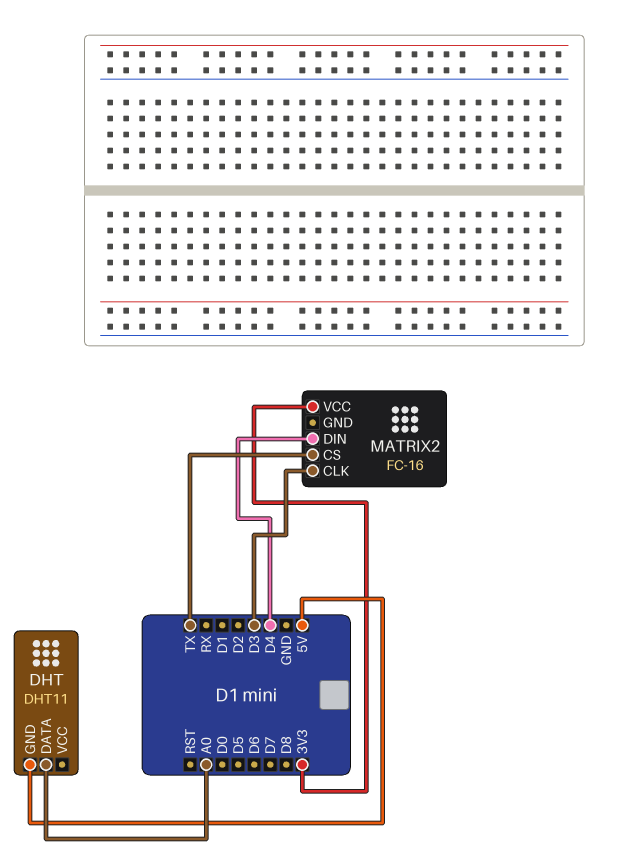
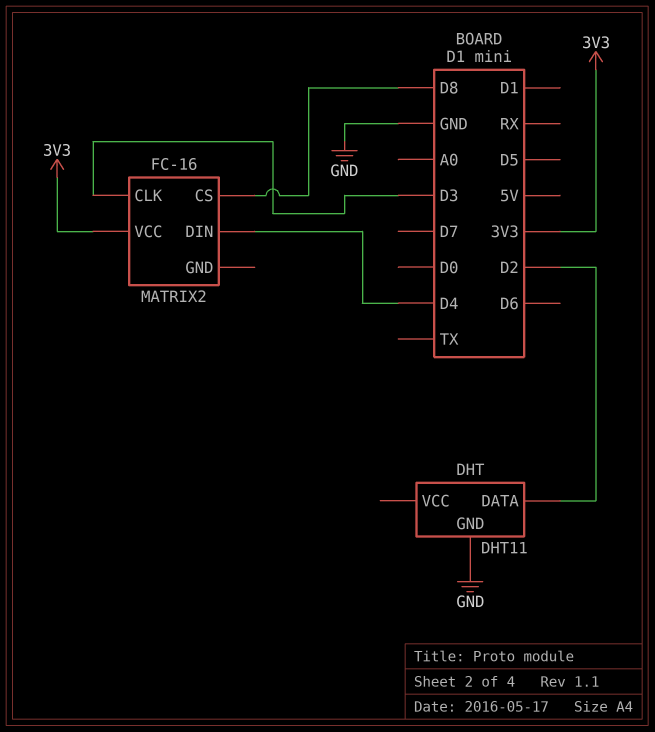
DHT pin DATA: A0 -> D2
DHT pin GND: 5V -> GND
MATRIX2 pin CS: TX -> D8

